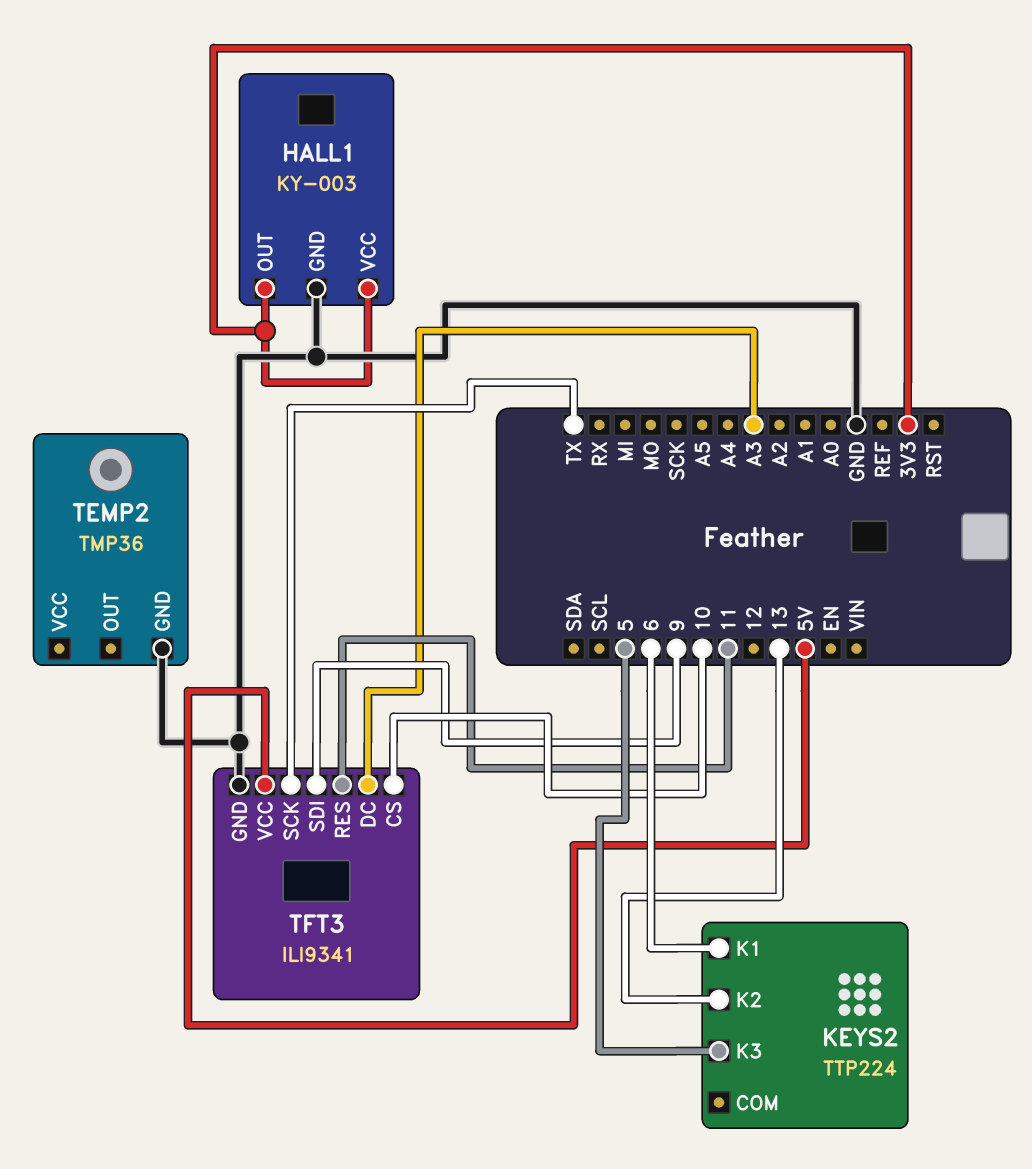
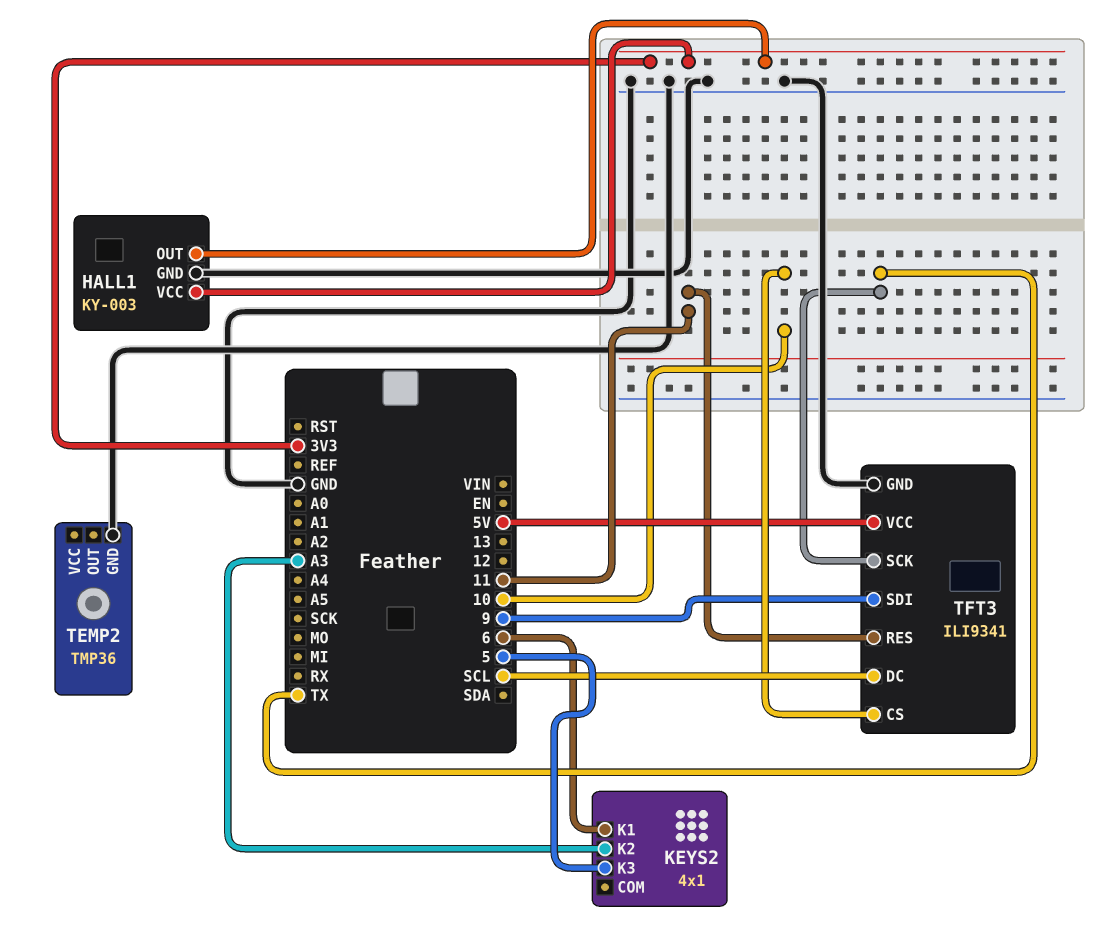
KEYS2: TTP224 -> 4x1
KEYS2 pin K2: 13 -> A3
TFT3 pin DC: A3 -> SCL

